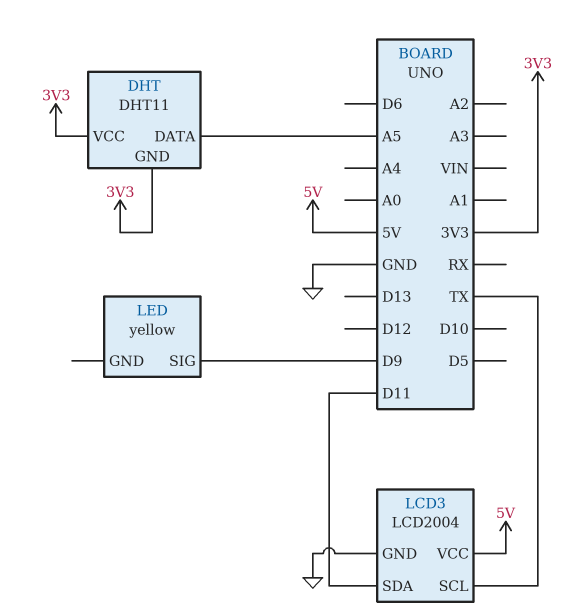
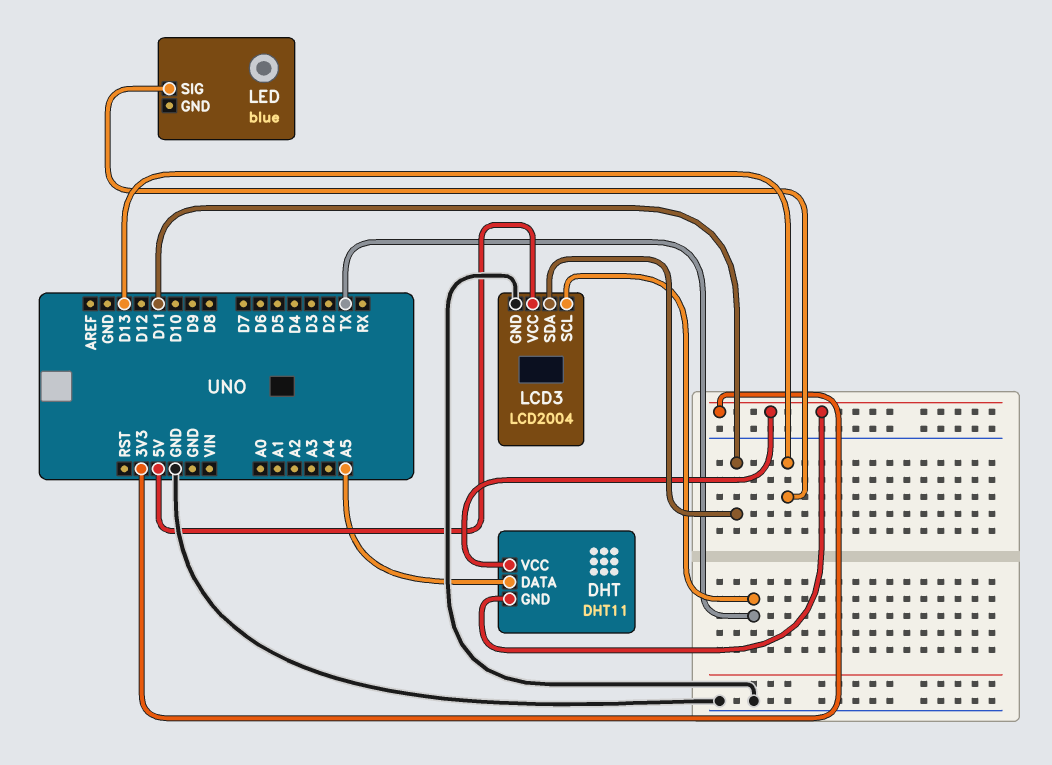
LED: yellow -> blue
LED pin SIG: D9 -> D13

